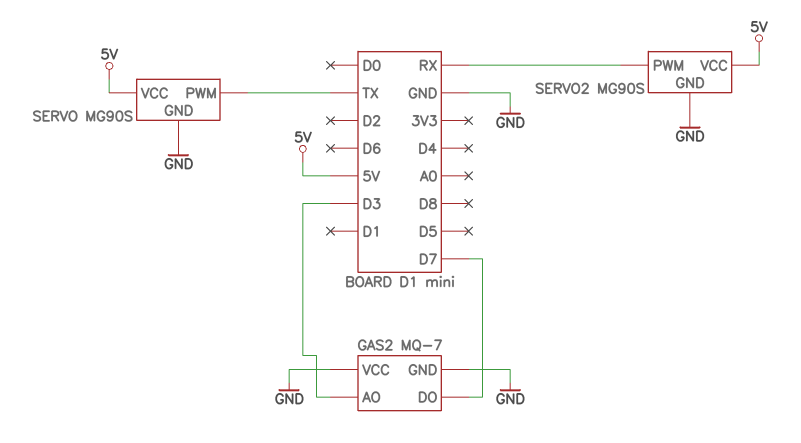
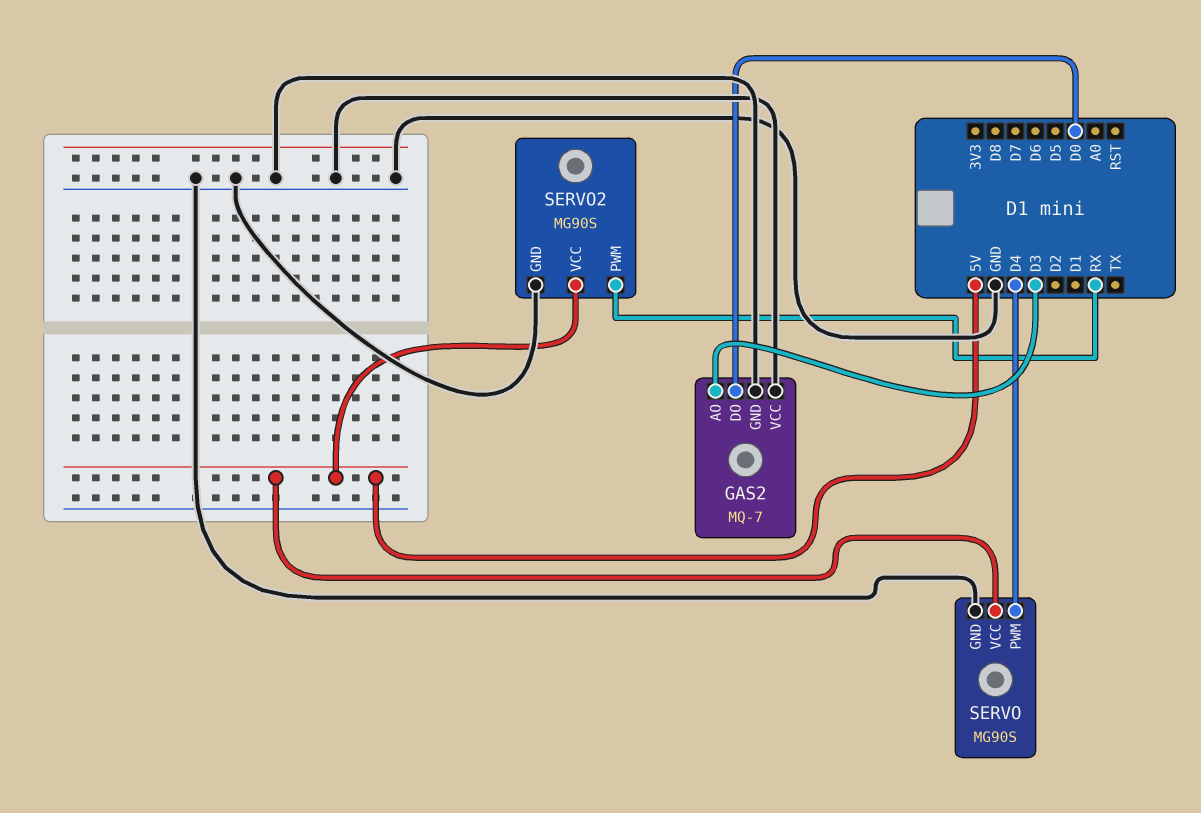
GAS2 pin DO: D7 -> D0
SERVO pin PWM: TX -> D4

